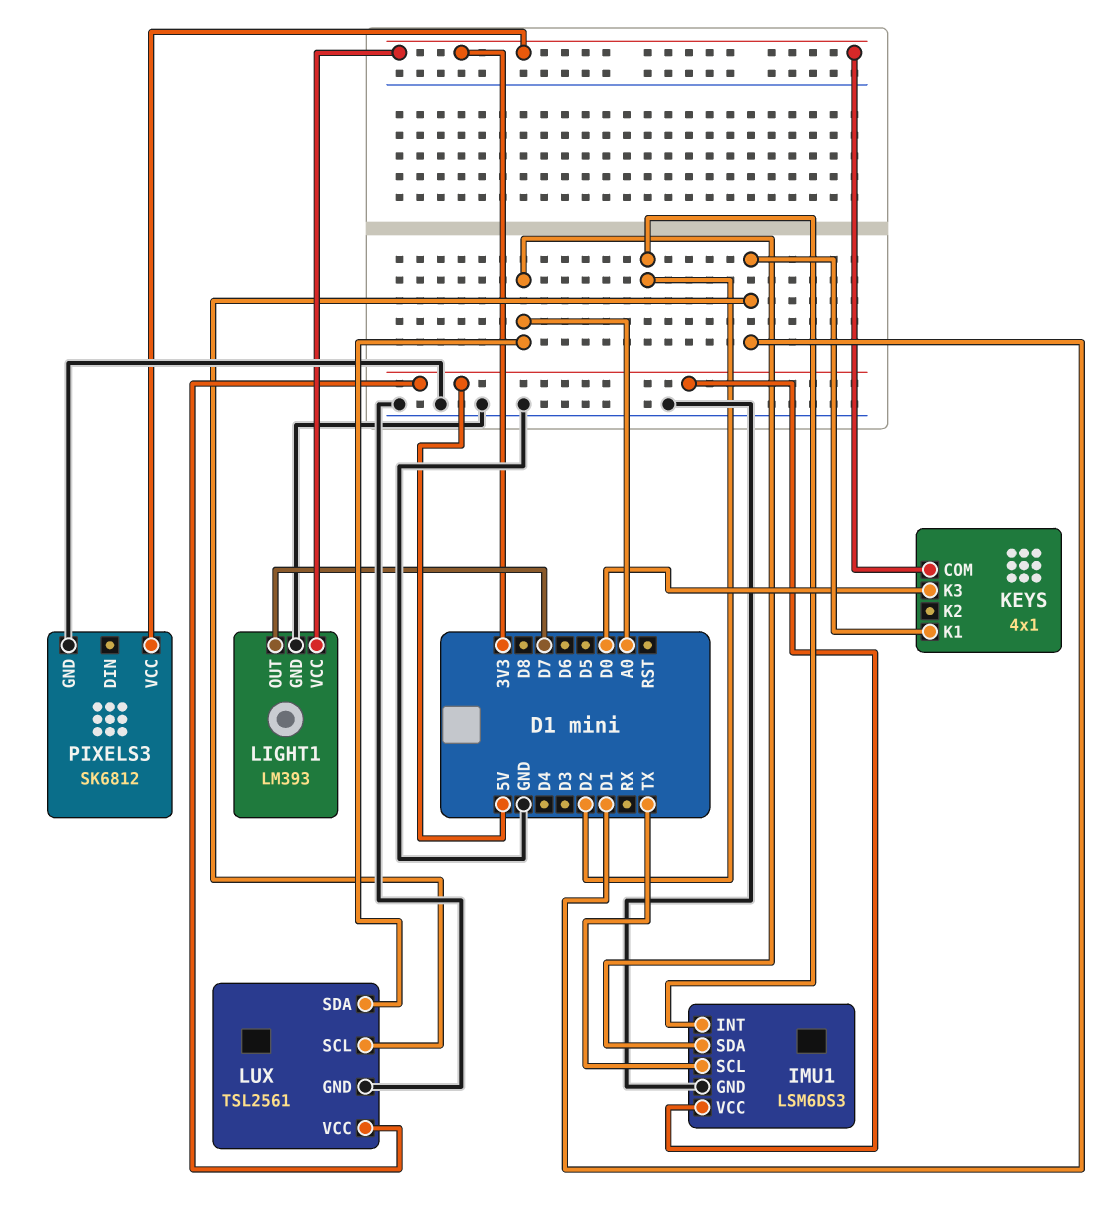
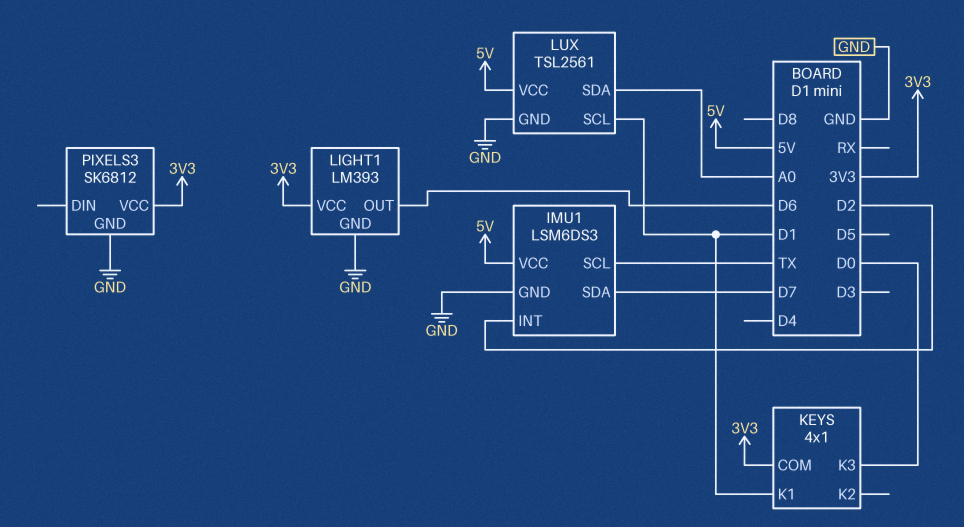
IMU1 pin SDA: A0 -> D7
LIGHT1 pin OUT: D7 -> D6

